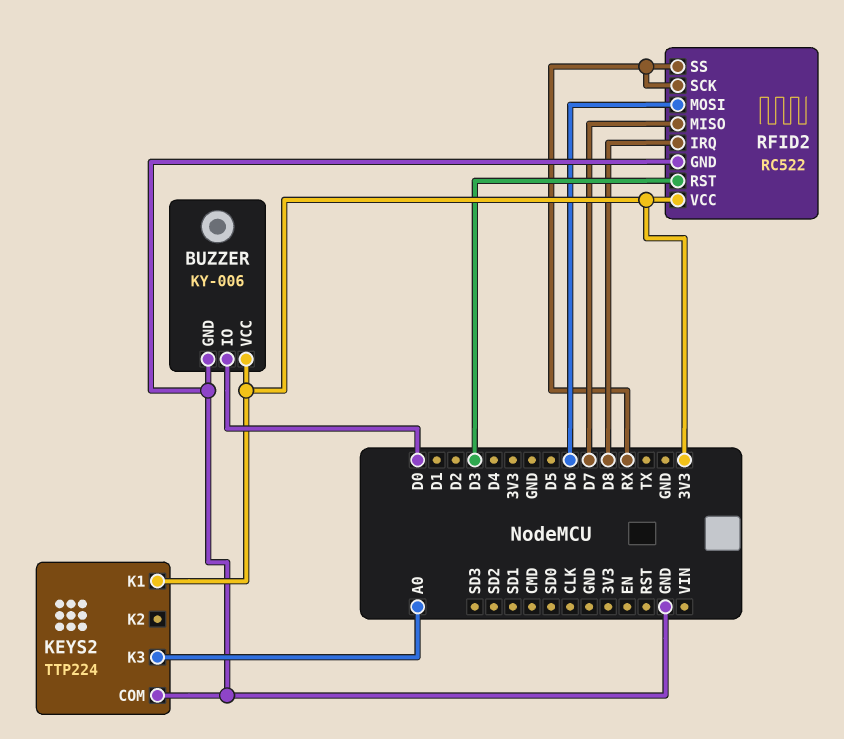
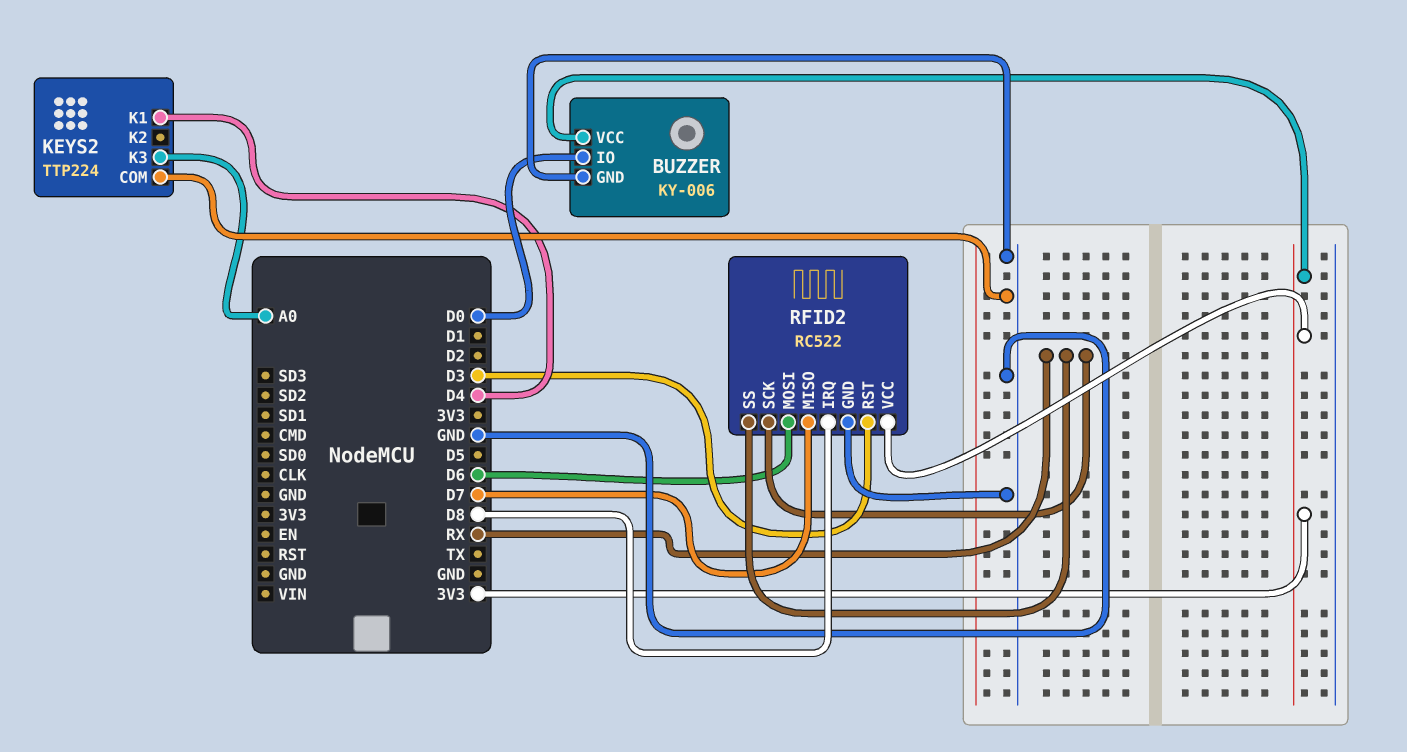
KEYS2 pin K1: 3V3 -> D4

